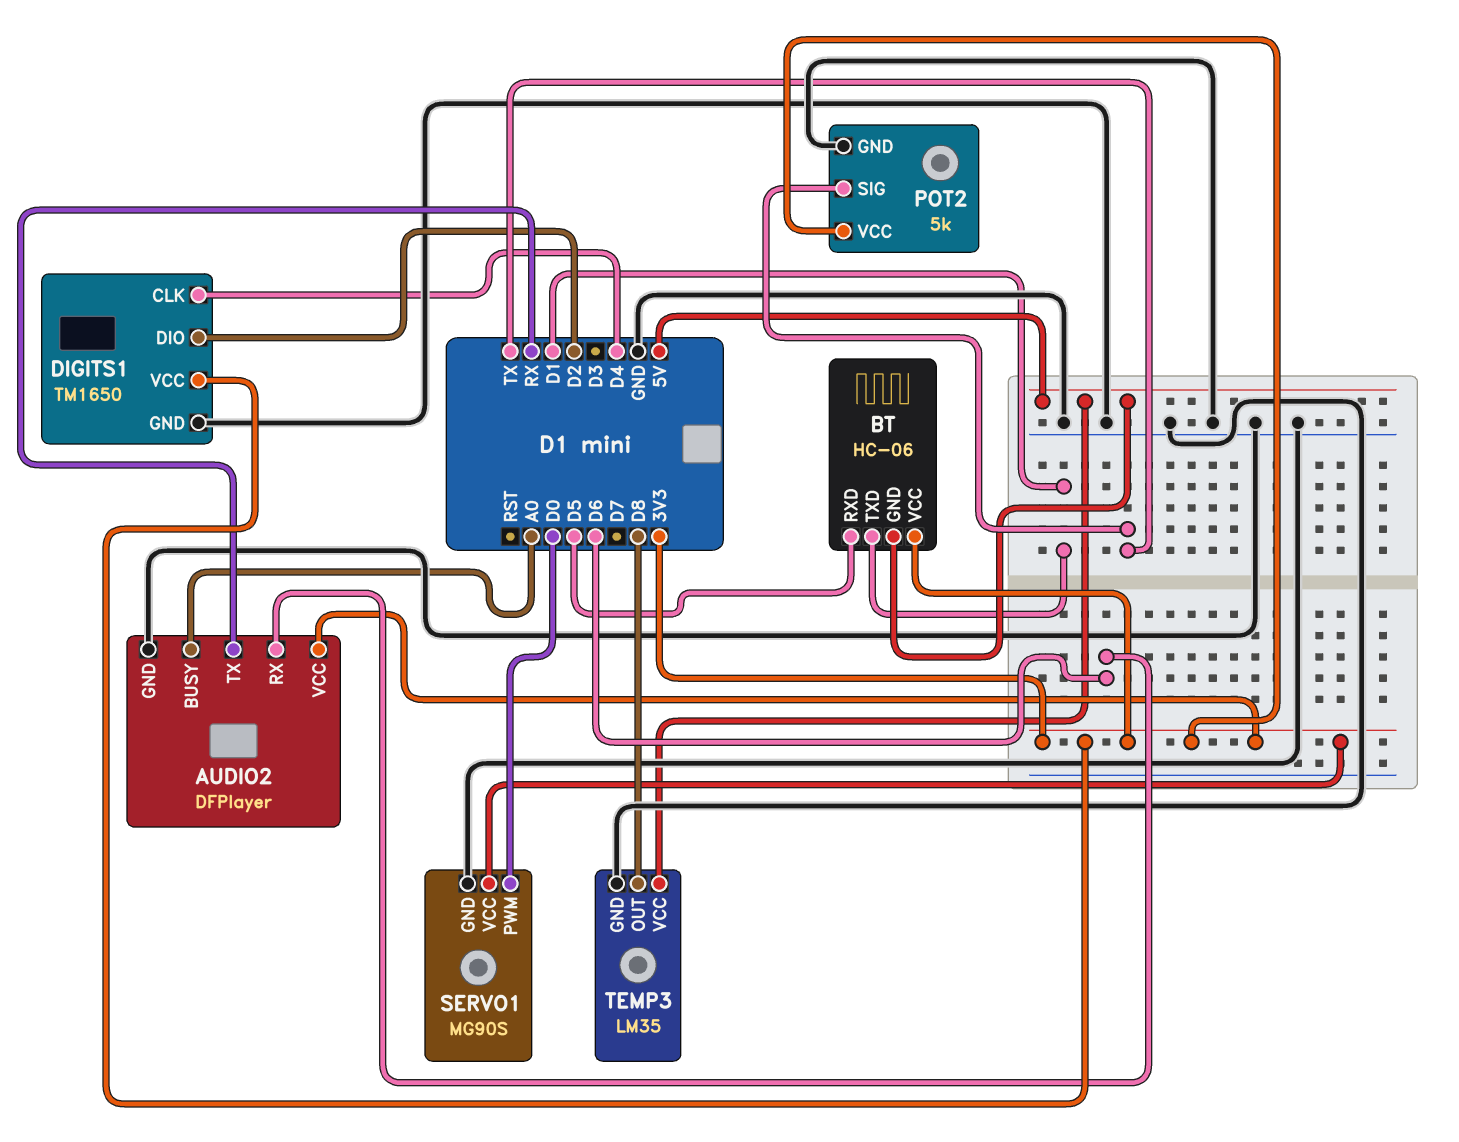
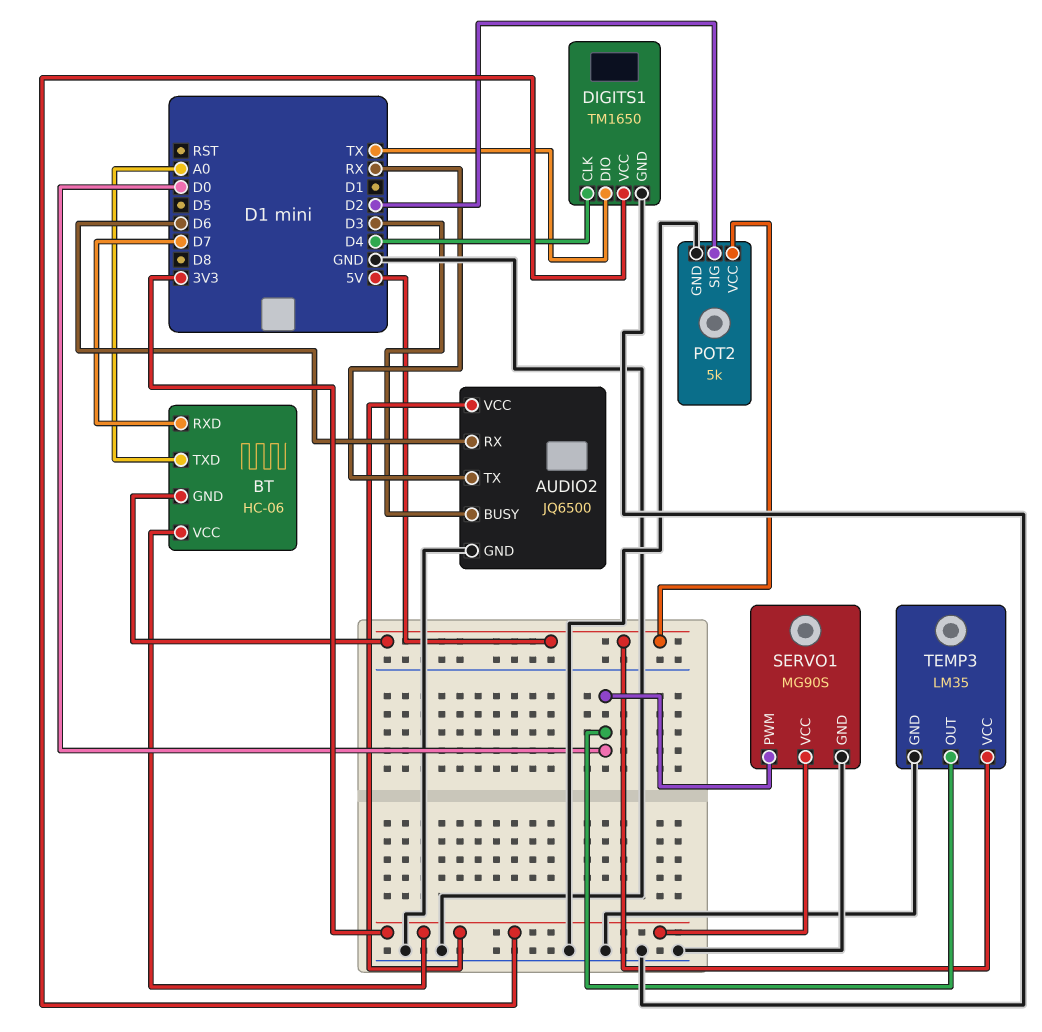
AUDIO2: DFPlayer -> JQ6500
AUDIO2 pin BUSY: A0 -> D3
BT pin RXD: D5 -> D7
BT pin TXD: D1 -> A0
DIGITS1 pin DIO: D2 -> TX
POT2 pin SIG: TX -> D2
POT2 pin VCC: 3V3 -> 5V
TEMP3 pin OUT: D8 -> D0

